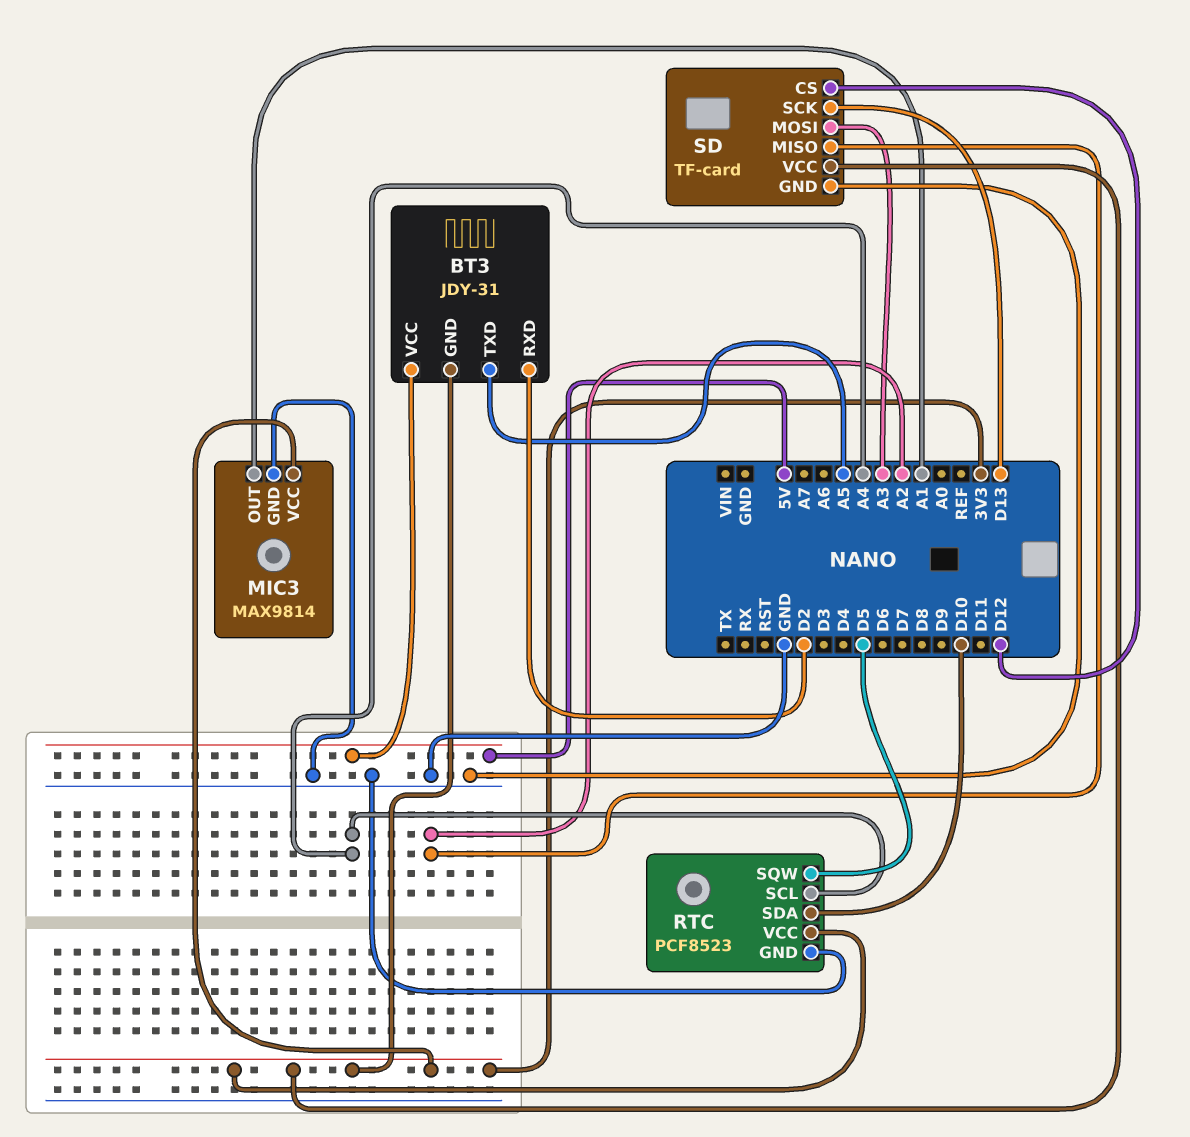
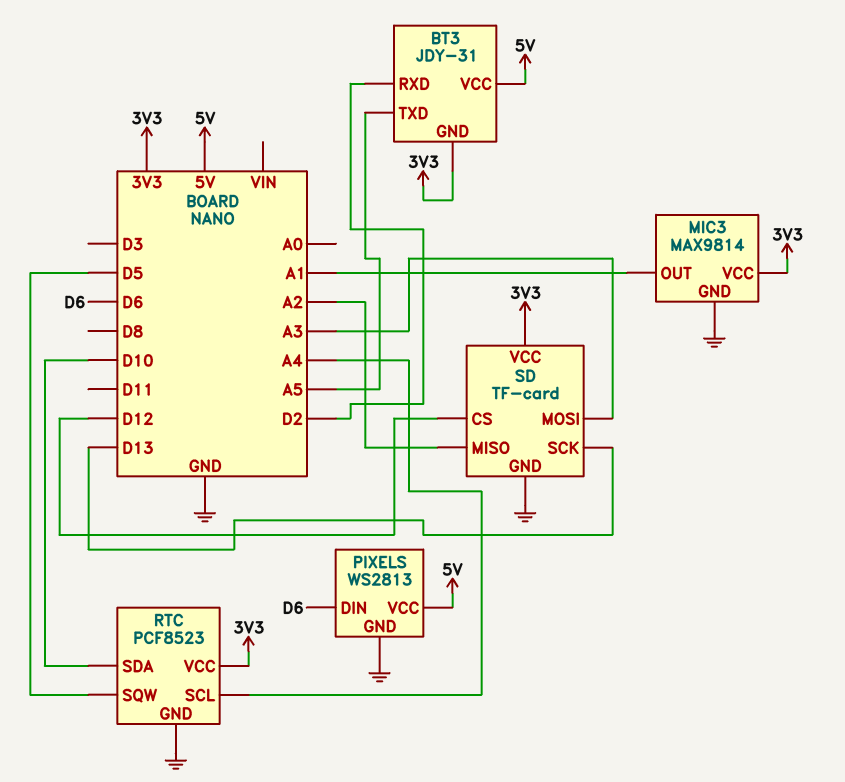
PIXELS: none -> WS2813
PIXELS pin DIN: none -> D6
PIXELS pin GND: none -> GND
PIXELS pin VCC: none -> 5V

